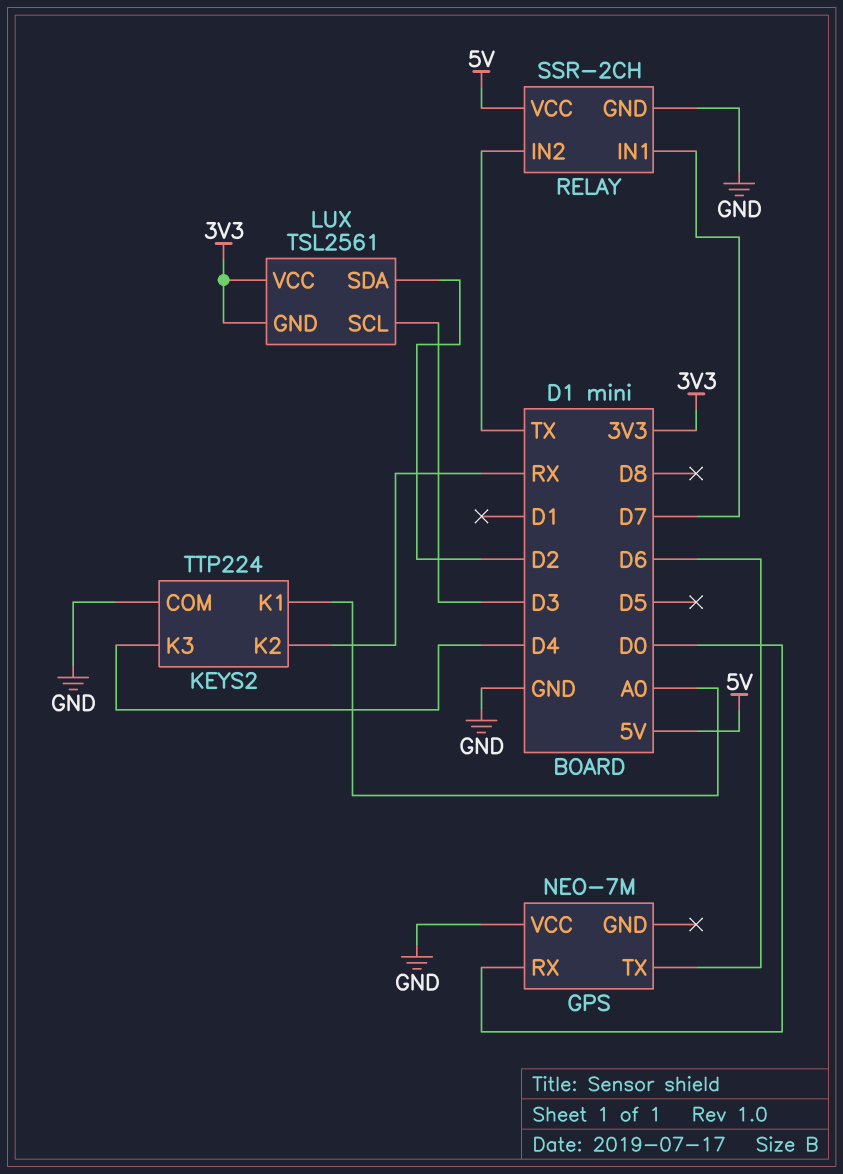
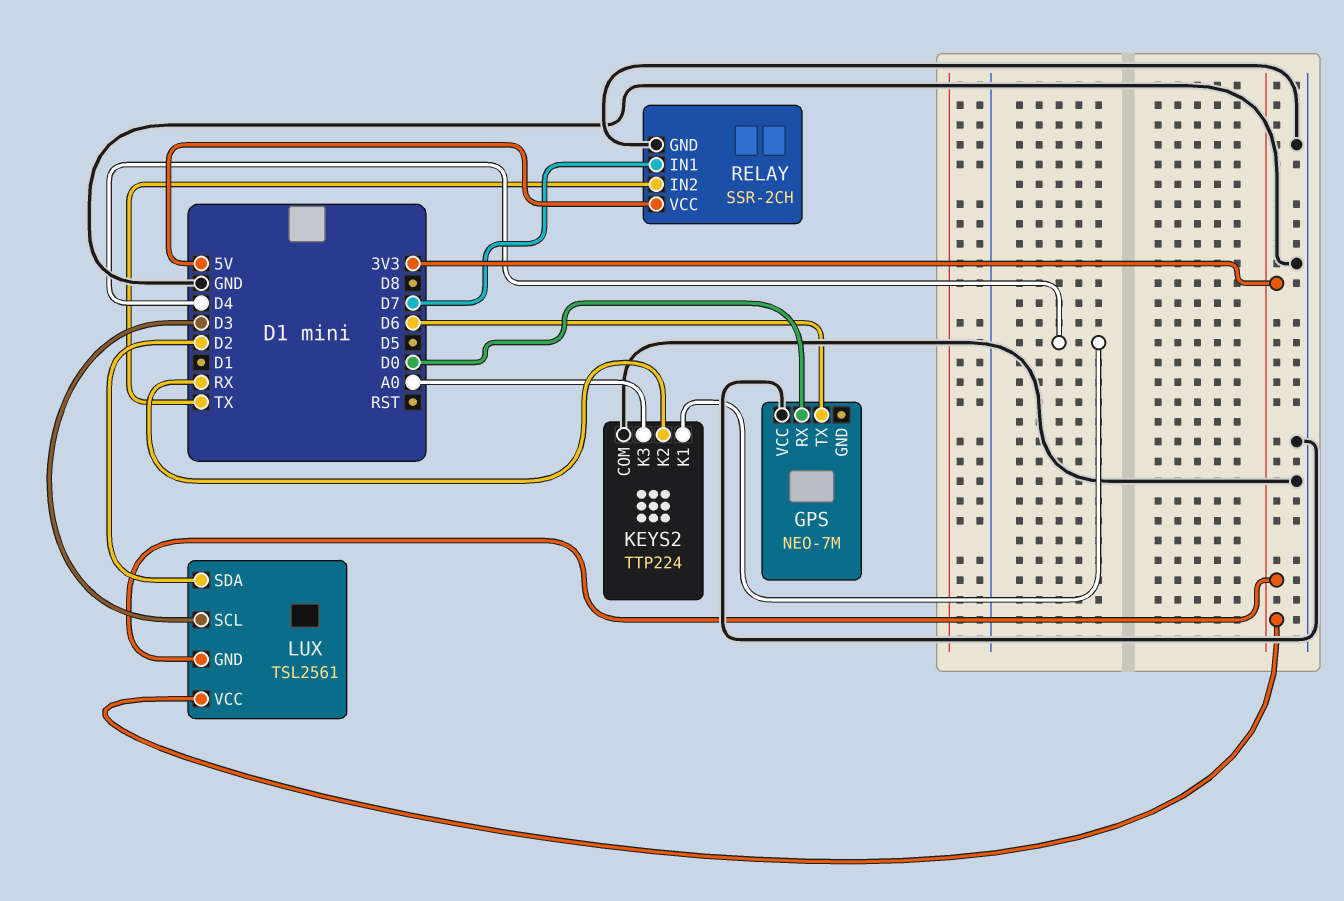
KEYS2 pin K1: A0 -> D4
KEYS2 pin K3: D4 -> A0

